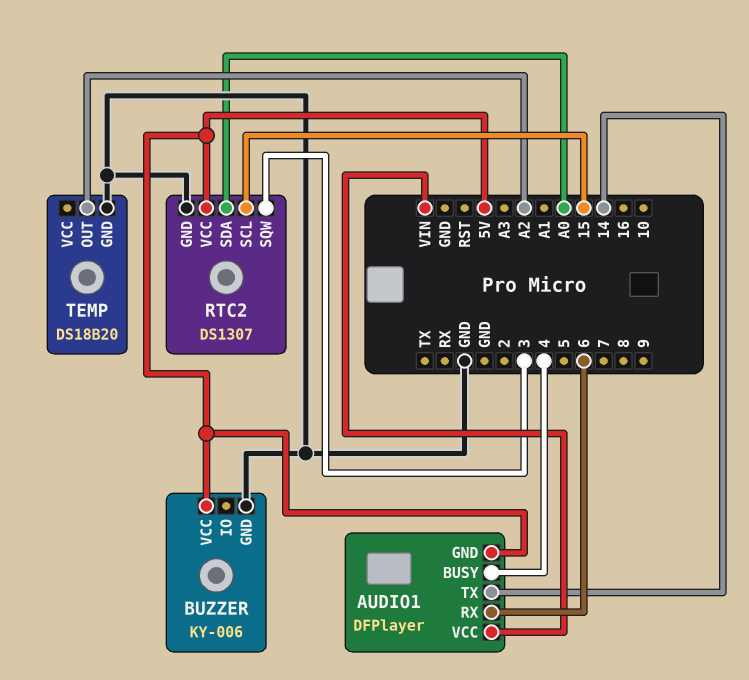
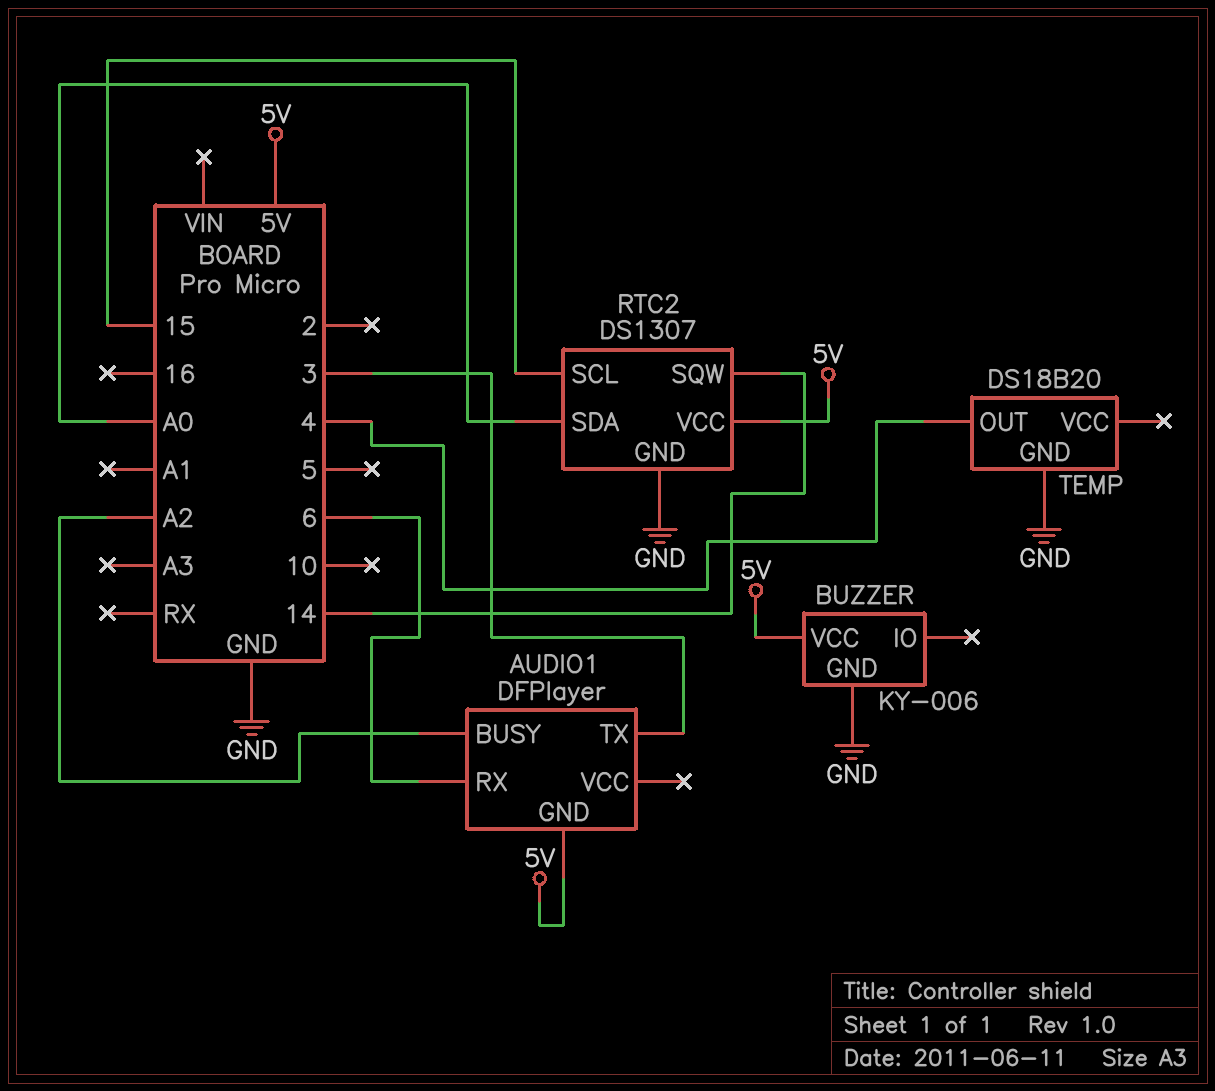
AUDIO1 pin BUSY: 4 -> A2
AUDIO1 pin TX: 14 -> 3
AUDIO1 pin VCC: VIN -> none
RTC2 pin SQW: 3 -> 14
TEMP pin OUT: A2 -> 4

